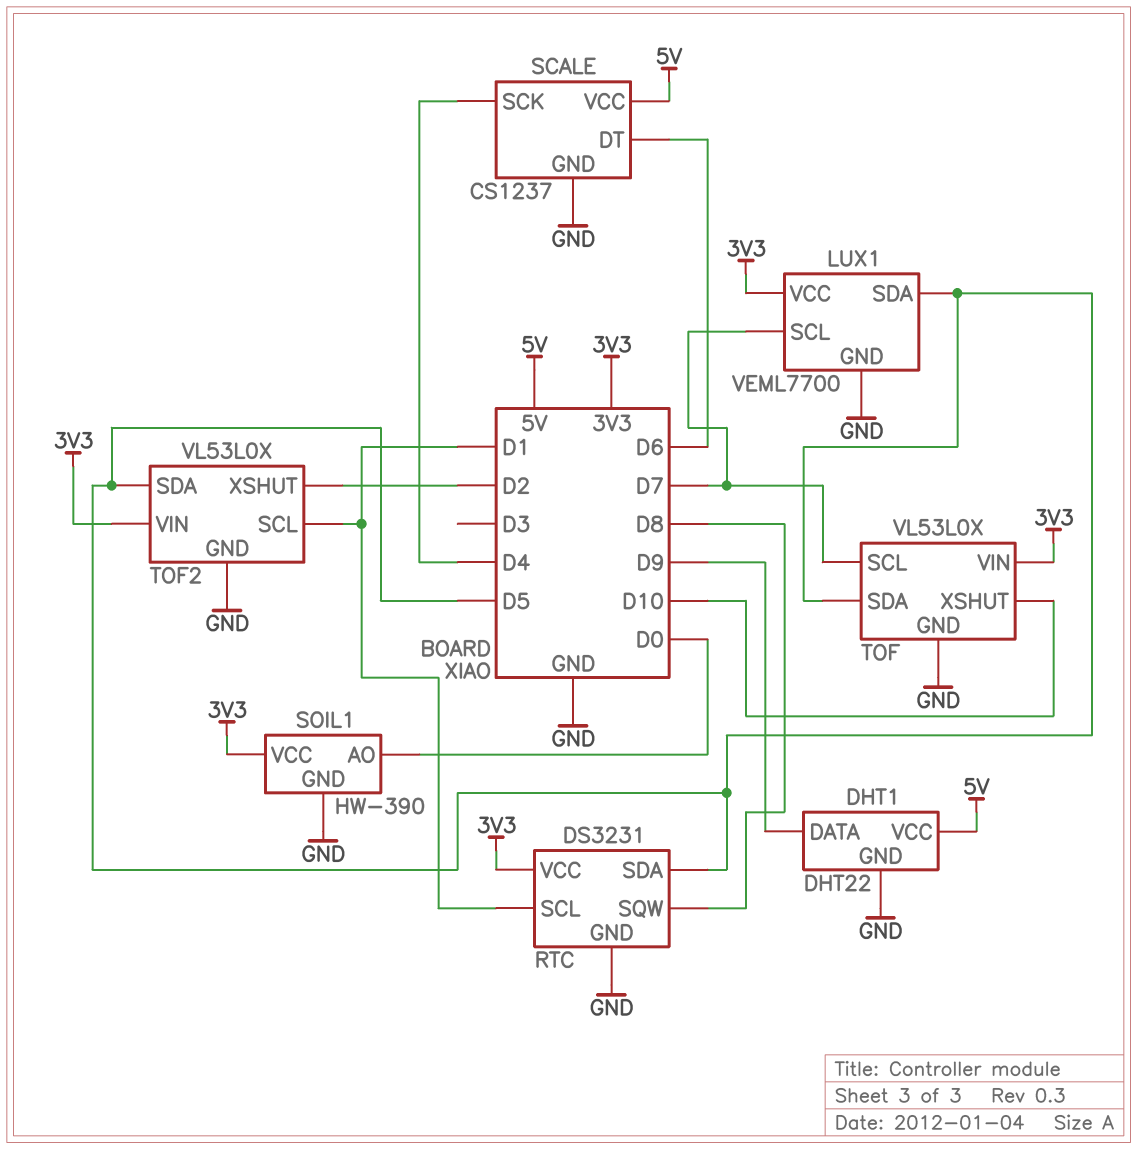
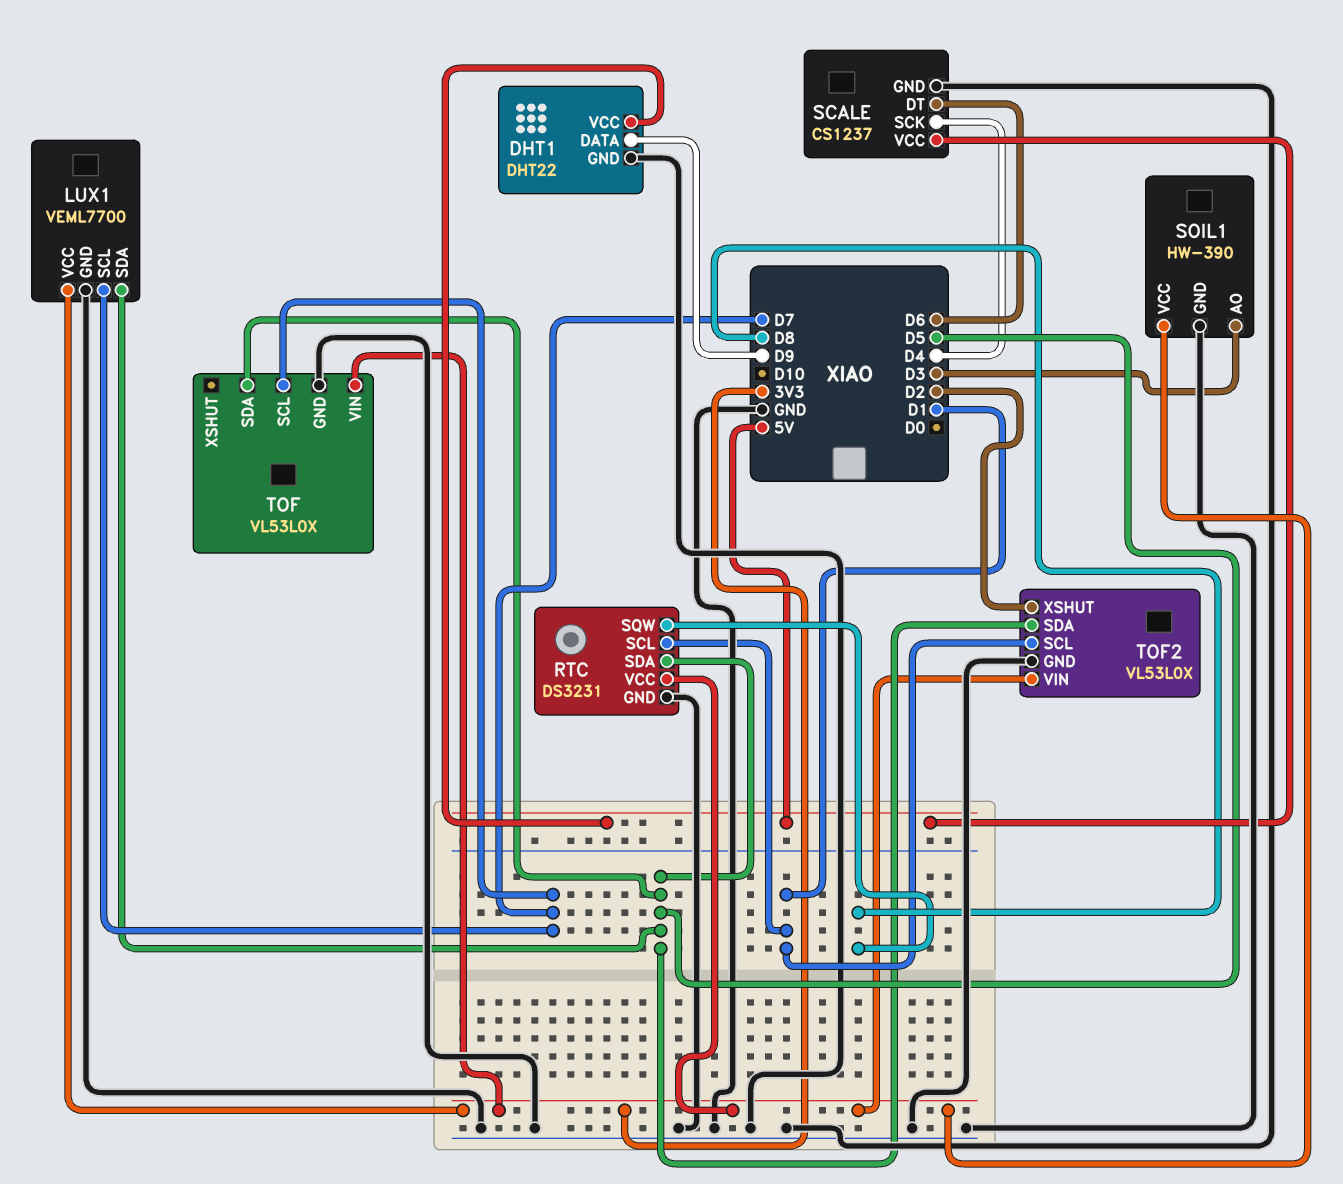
SOIL1 pin AO: D0 -> D3
TOF pin XSHUT: D10 -> none

